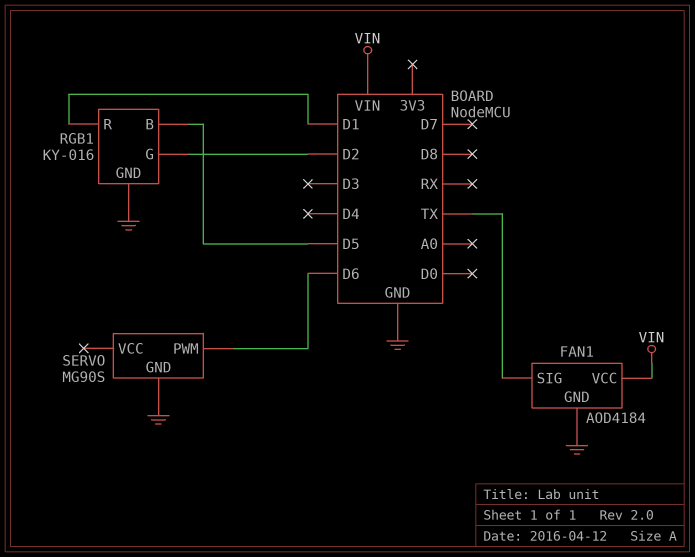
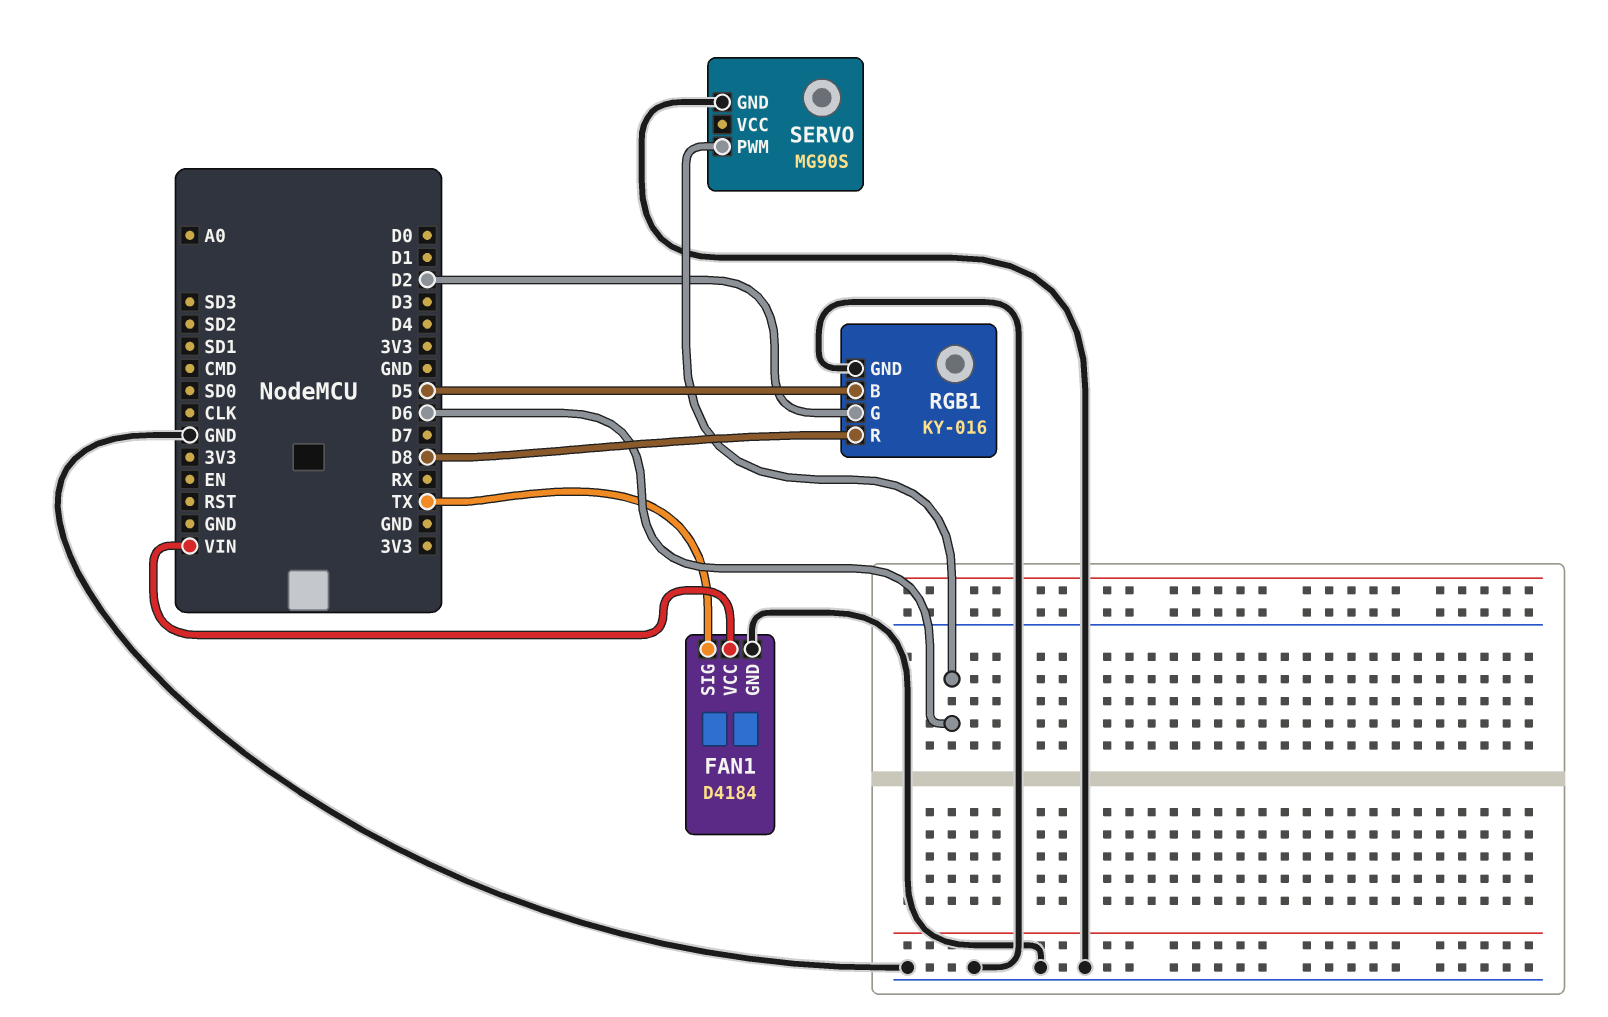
FAN1: AOD4184 -> D4184
RGB1 pin R: D1 -> D8

